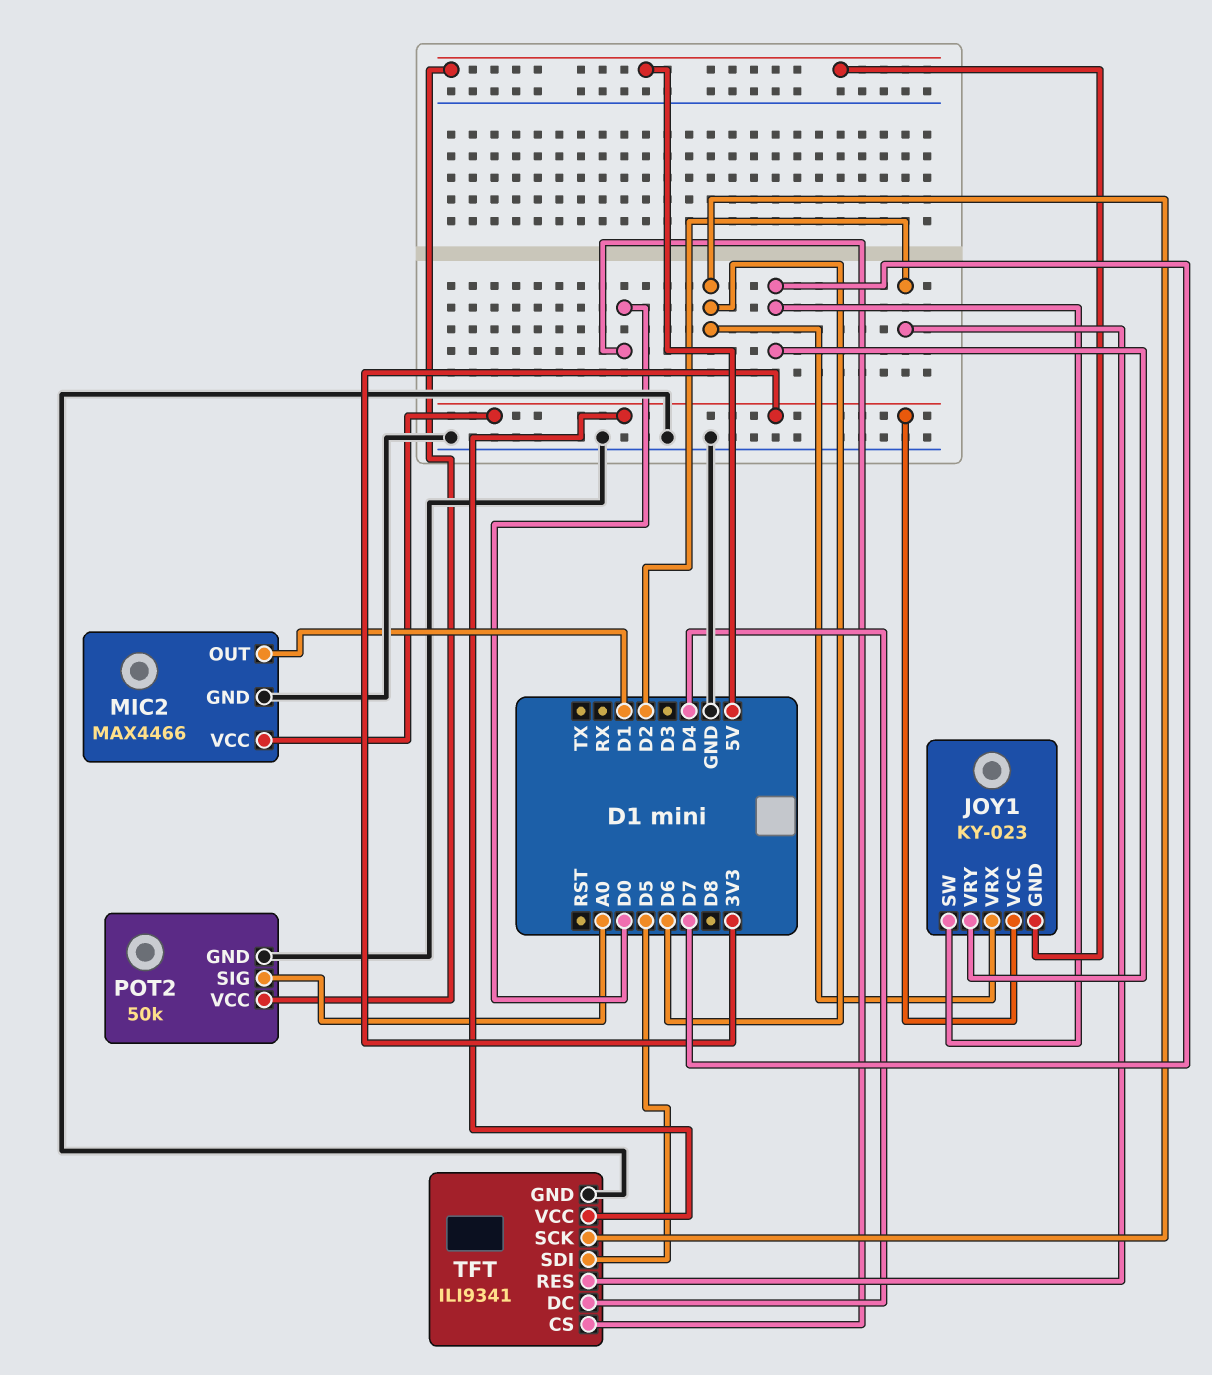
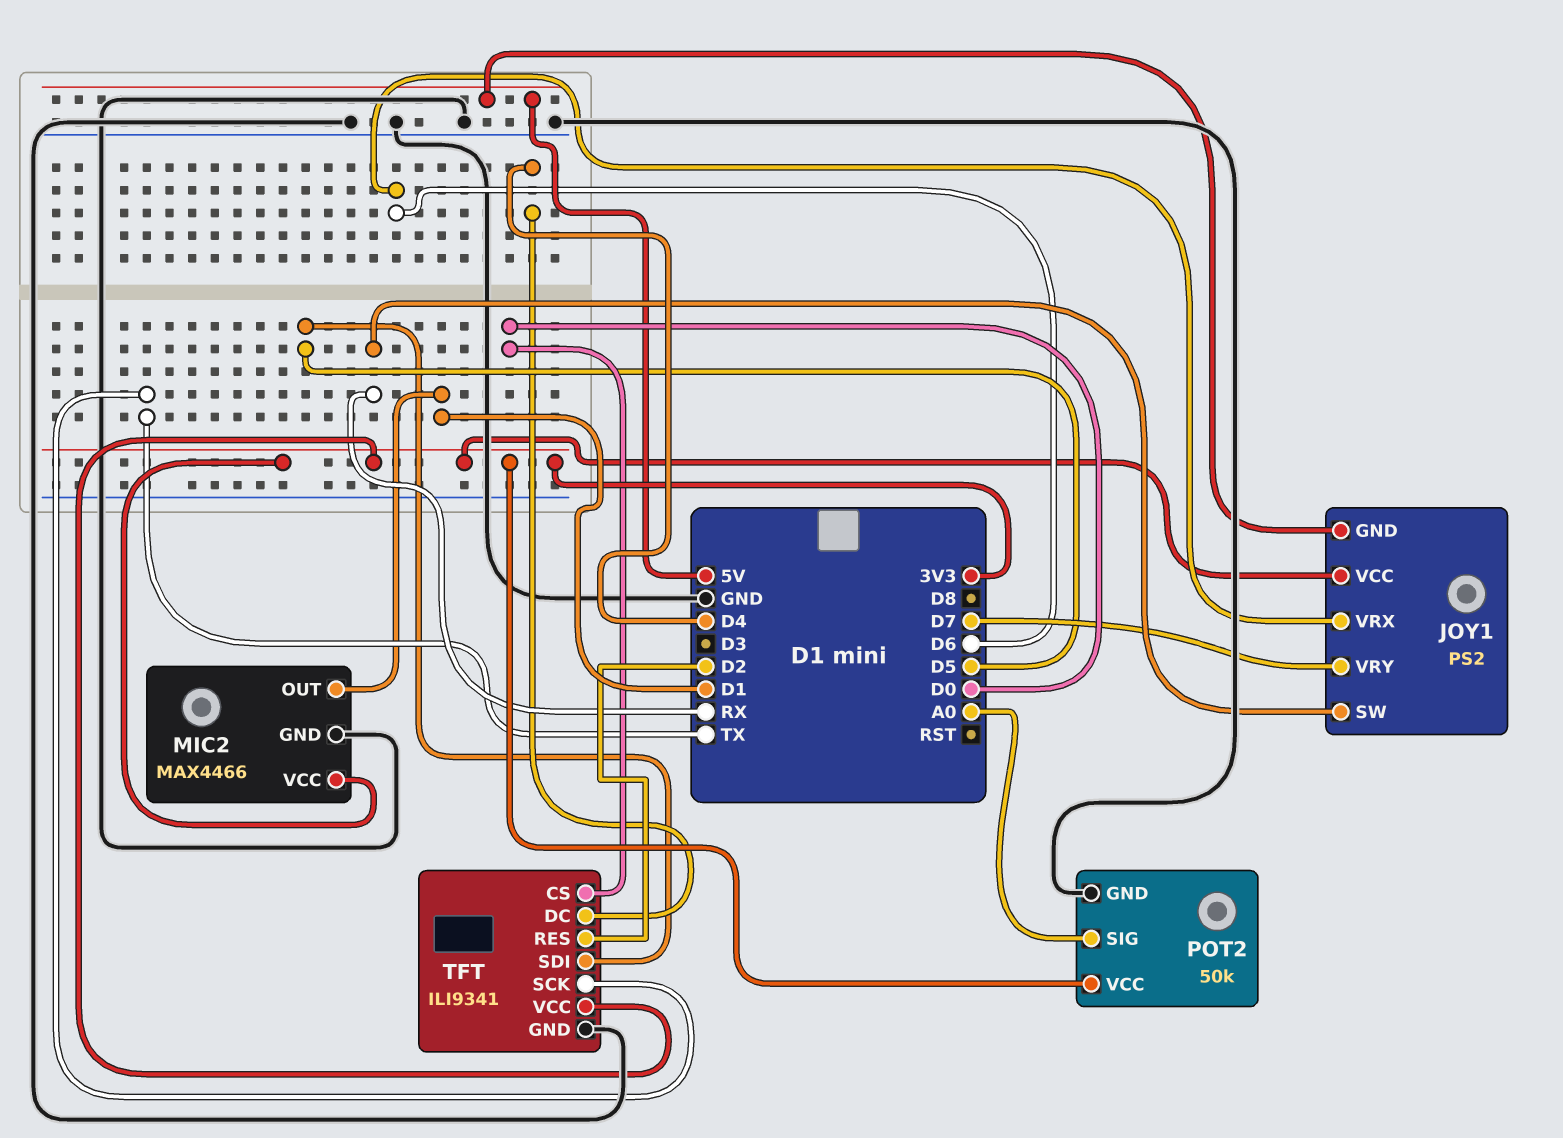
JOY1: KY-023 -> PS2
JOY1 pin SW: D7 -> RX
POT2 pin VCC: 5V -> 3V3
TFT pin SCK: D6 -> TX

